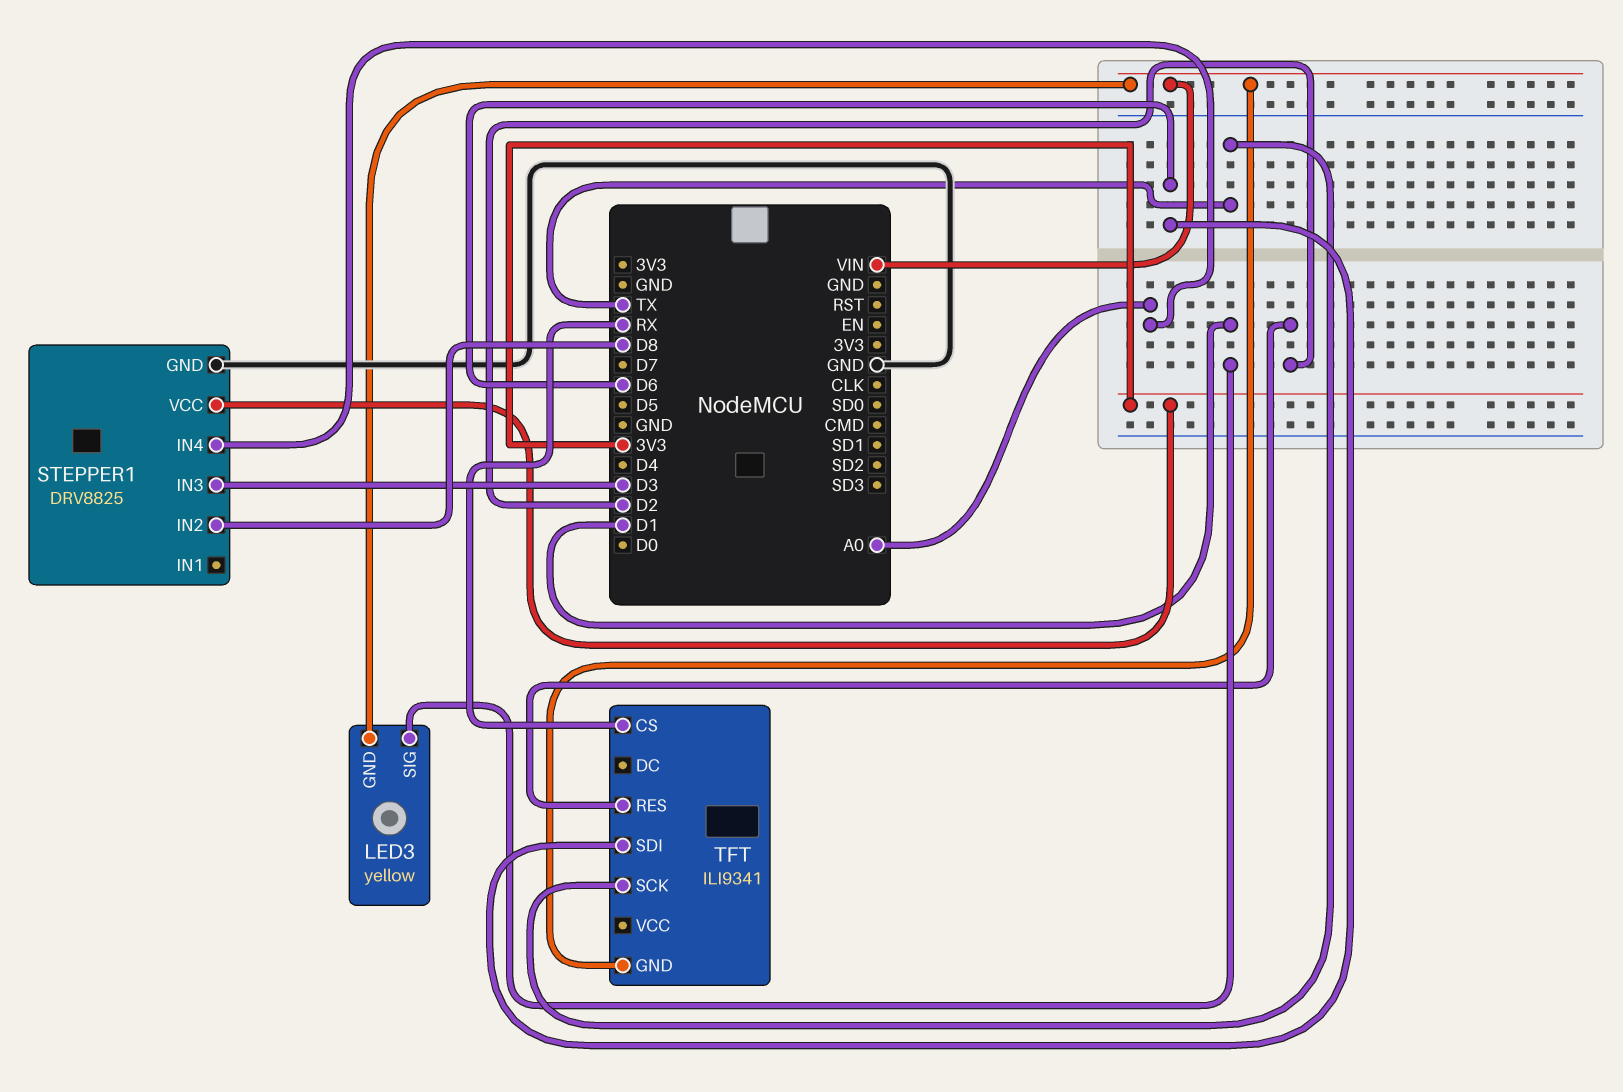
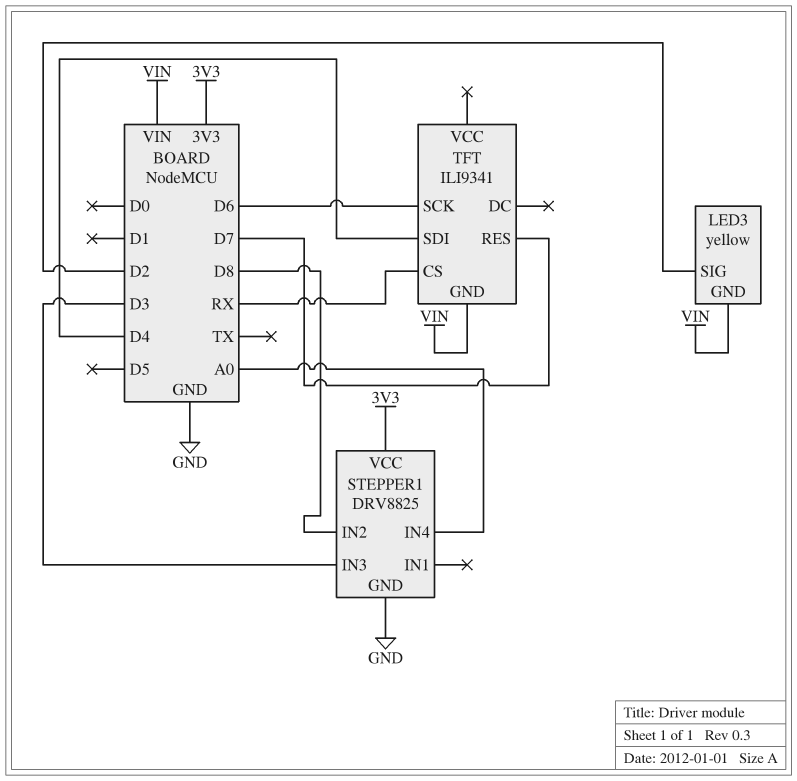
LED3 pin SIG: D1 -> D2
TFT pin RES: D2 -> D7
TFT pin SCK: TX -> D6
TFT pin SDI: D6 -> D4

